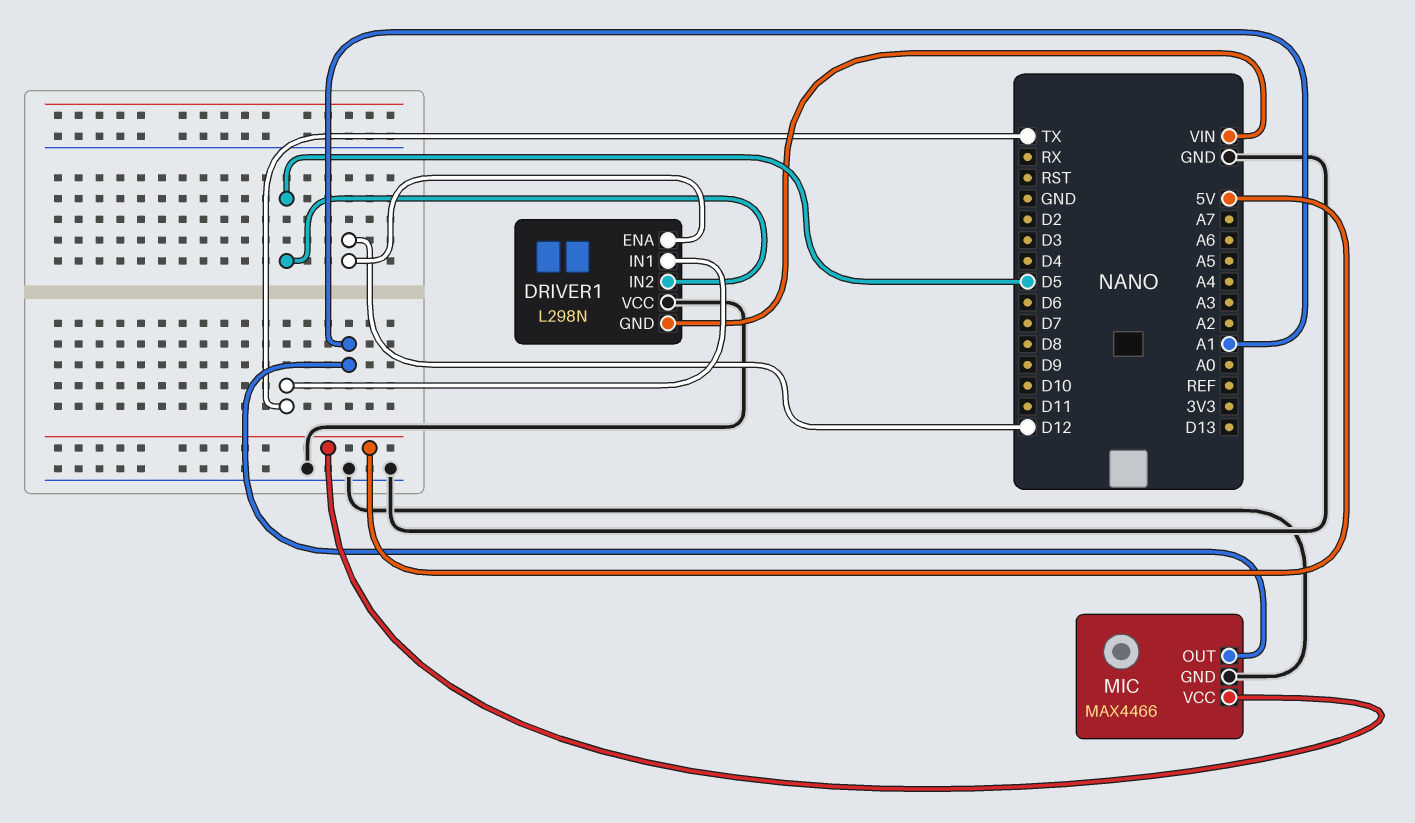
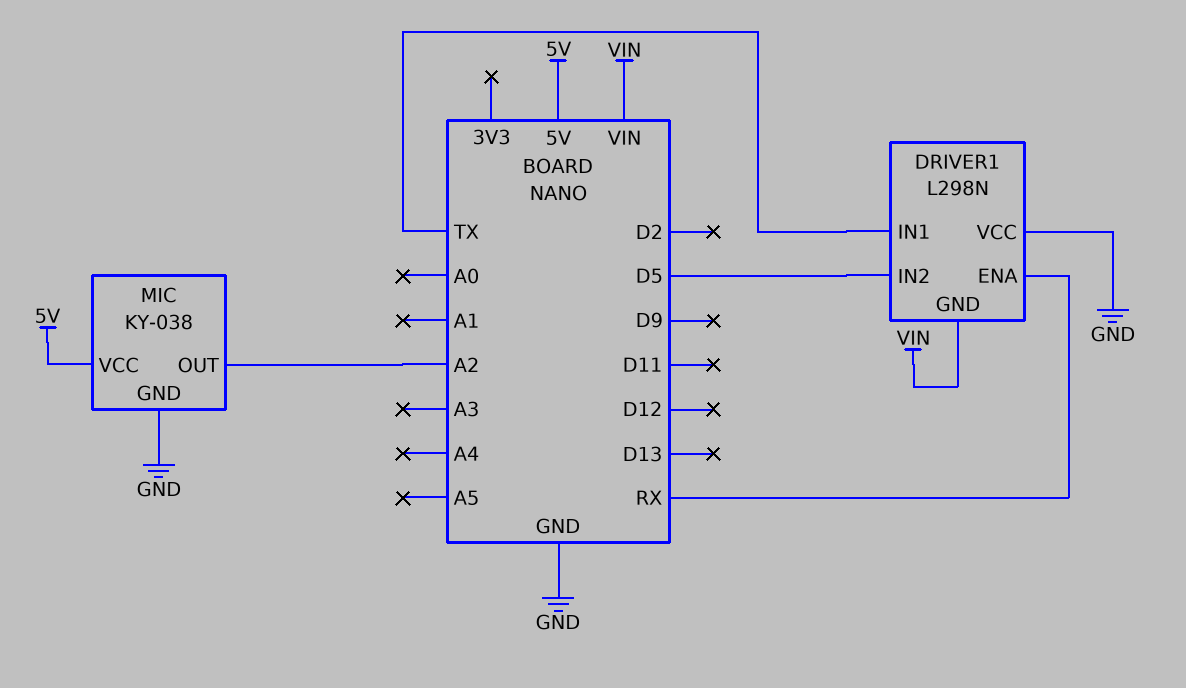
DRIVER1 pin ENA: D12 -> RX
MIC: MAX4466 -> KY-038
MIC pin OUT: A1 -> A2

